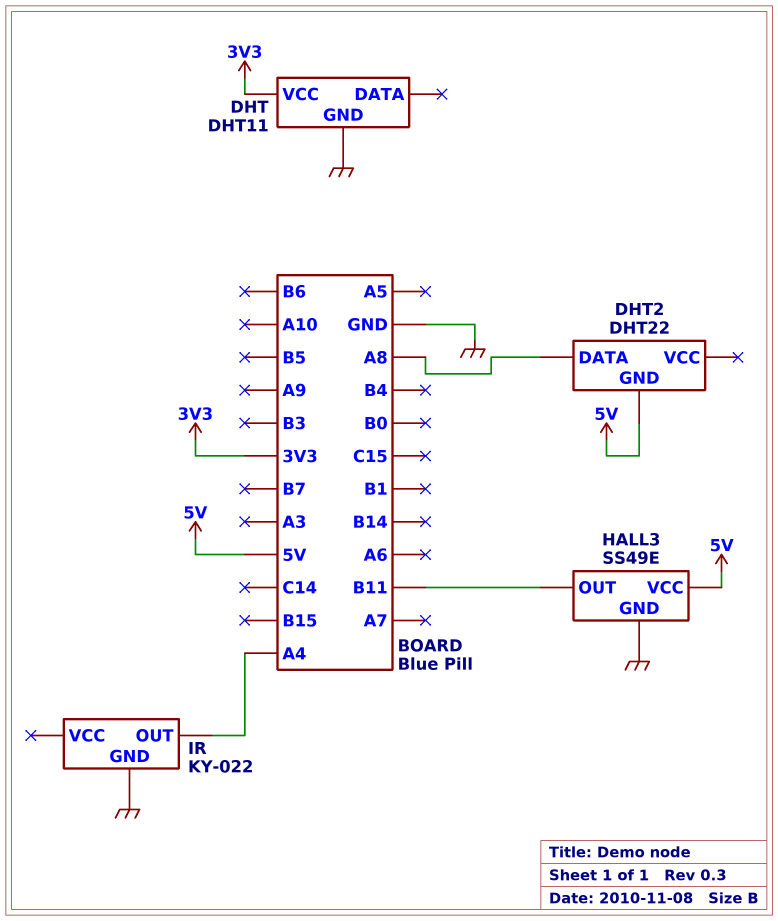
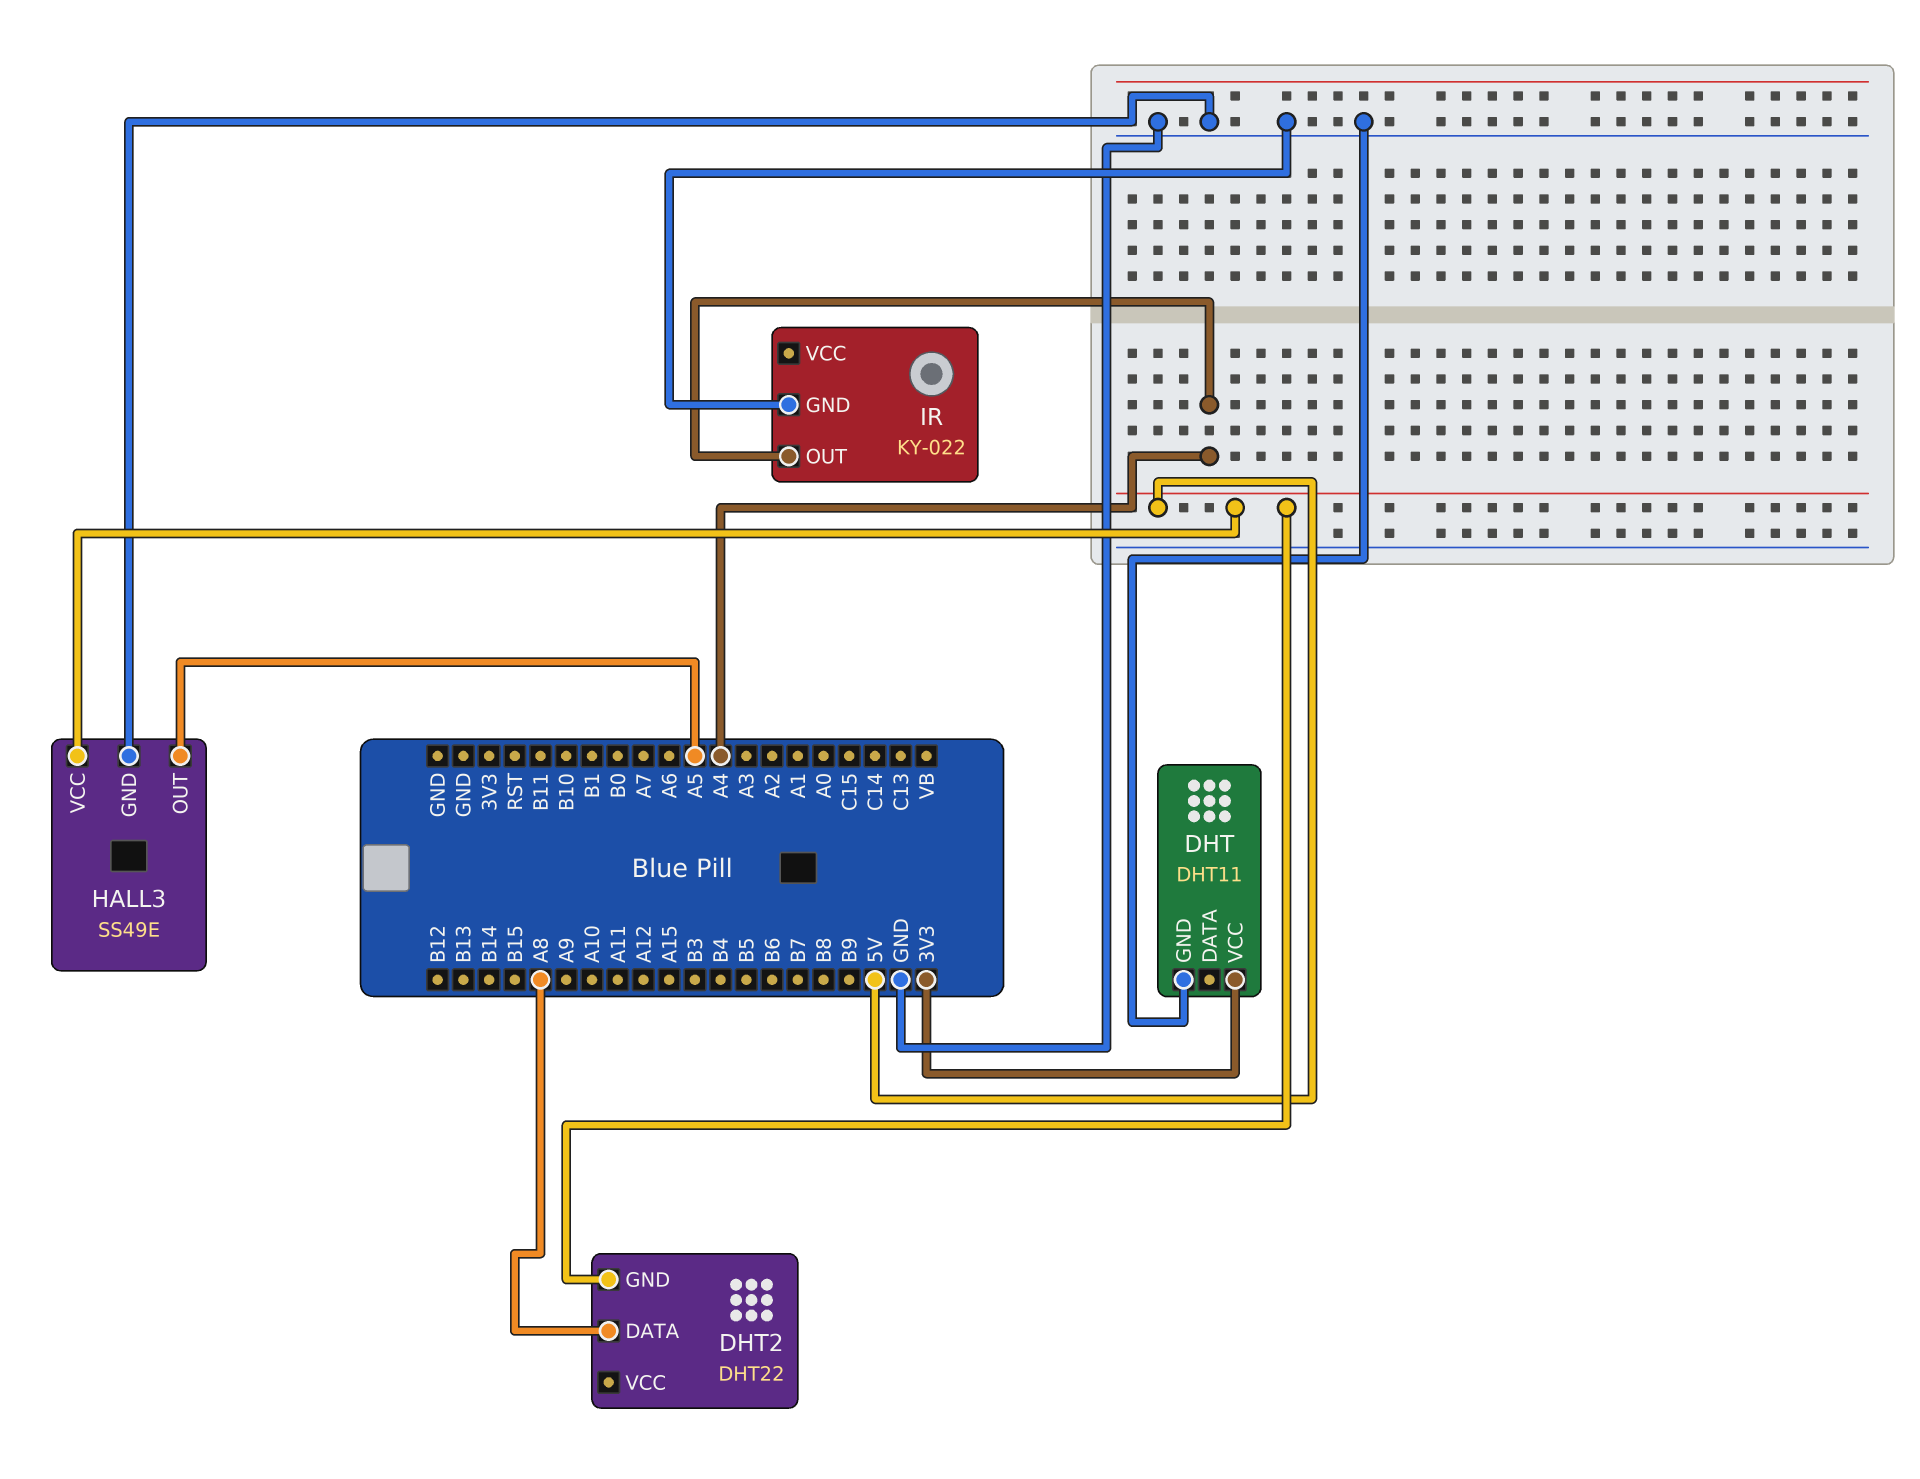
HALL3 pin OUT: B11 -> A5

